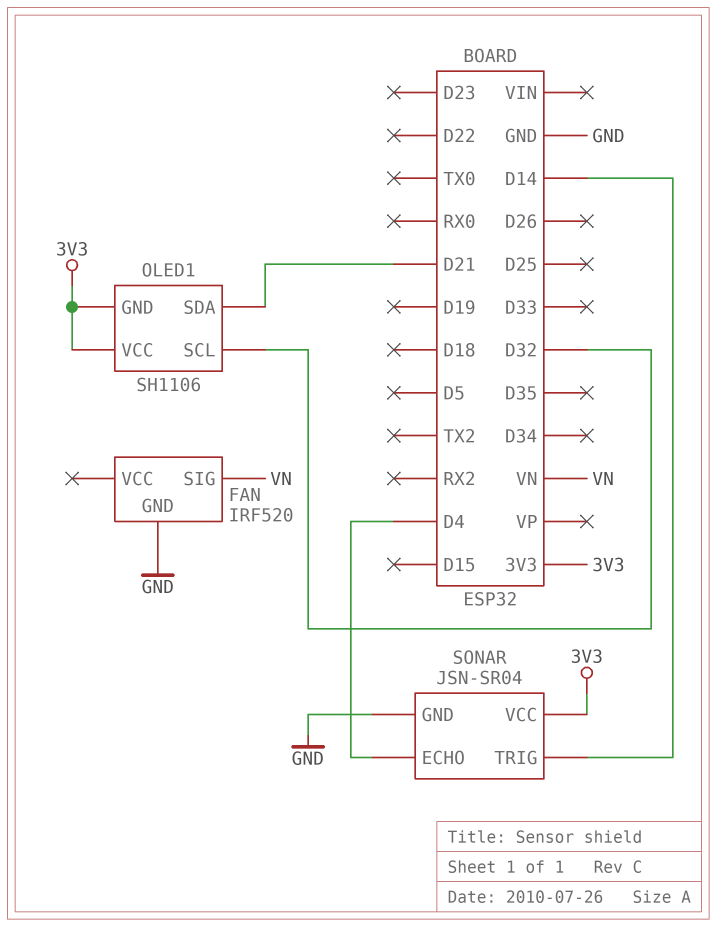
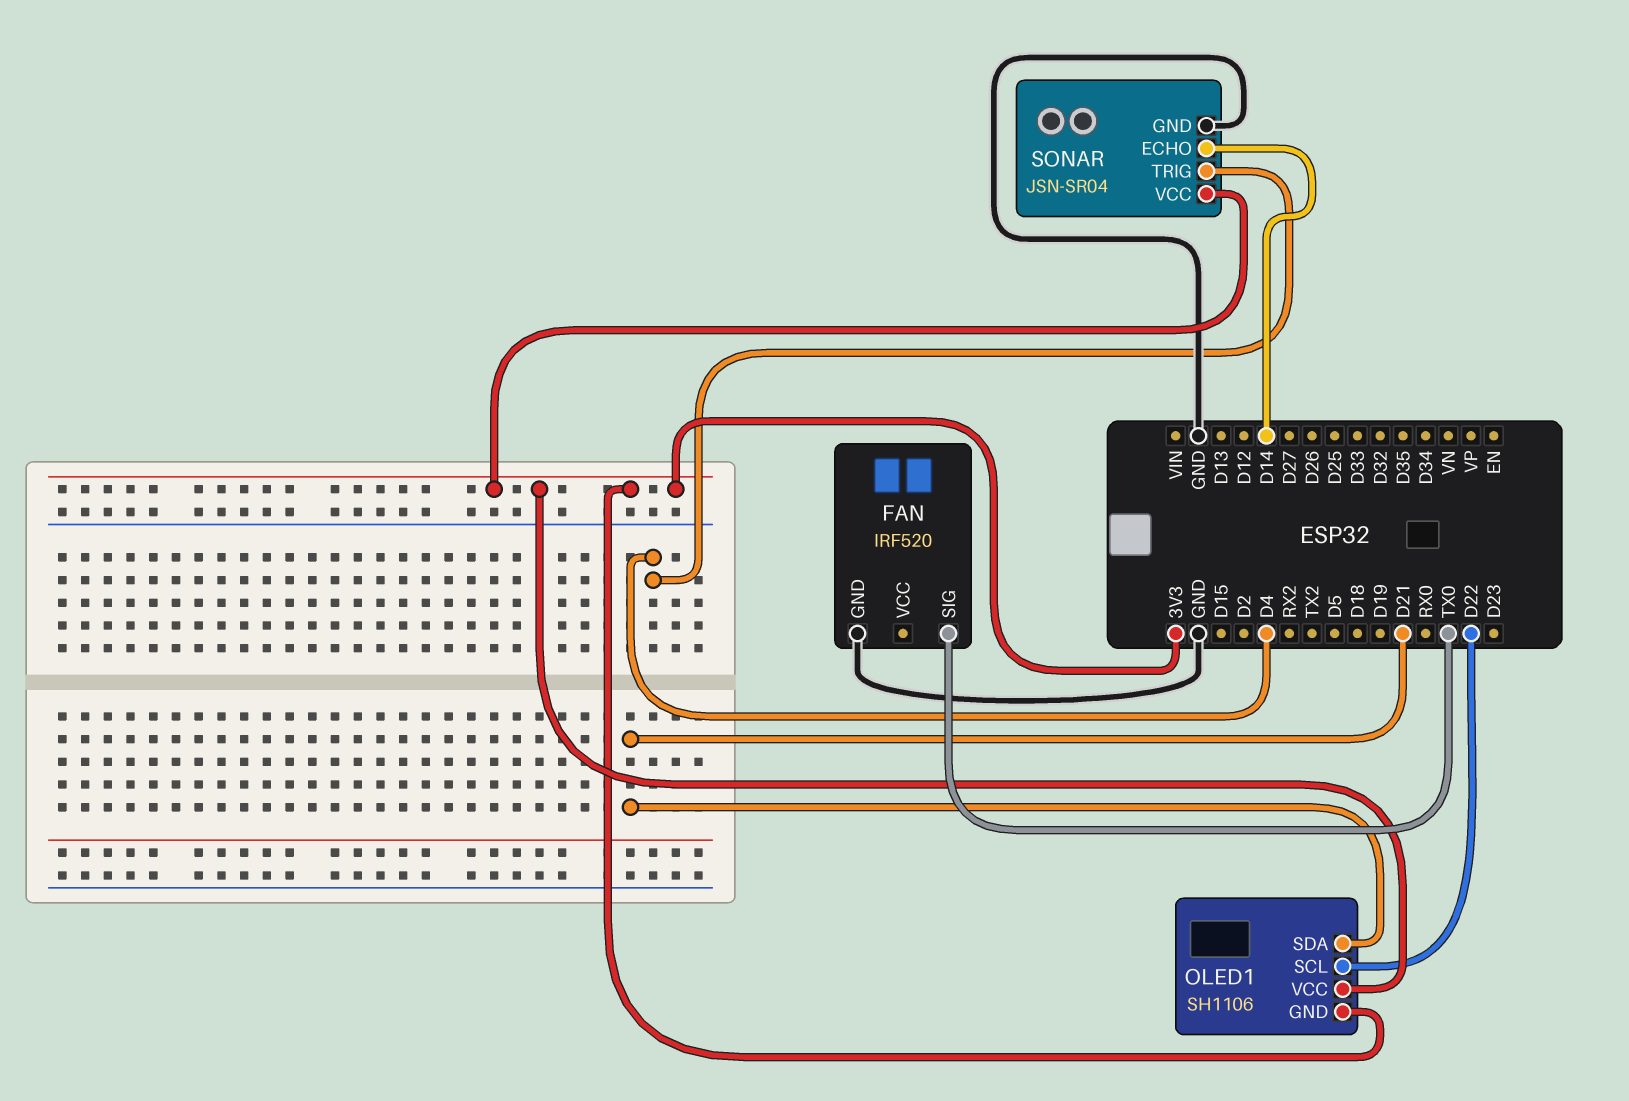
FAN pin SIG: VN -> TX0
OLED1 pin SCL: D32 -> D22
SONAR pin ECHO: D4 -> D14
SONAR pin TRIG: D14 -> D4

